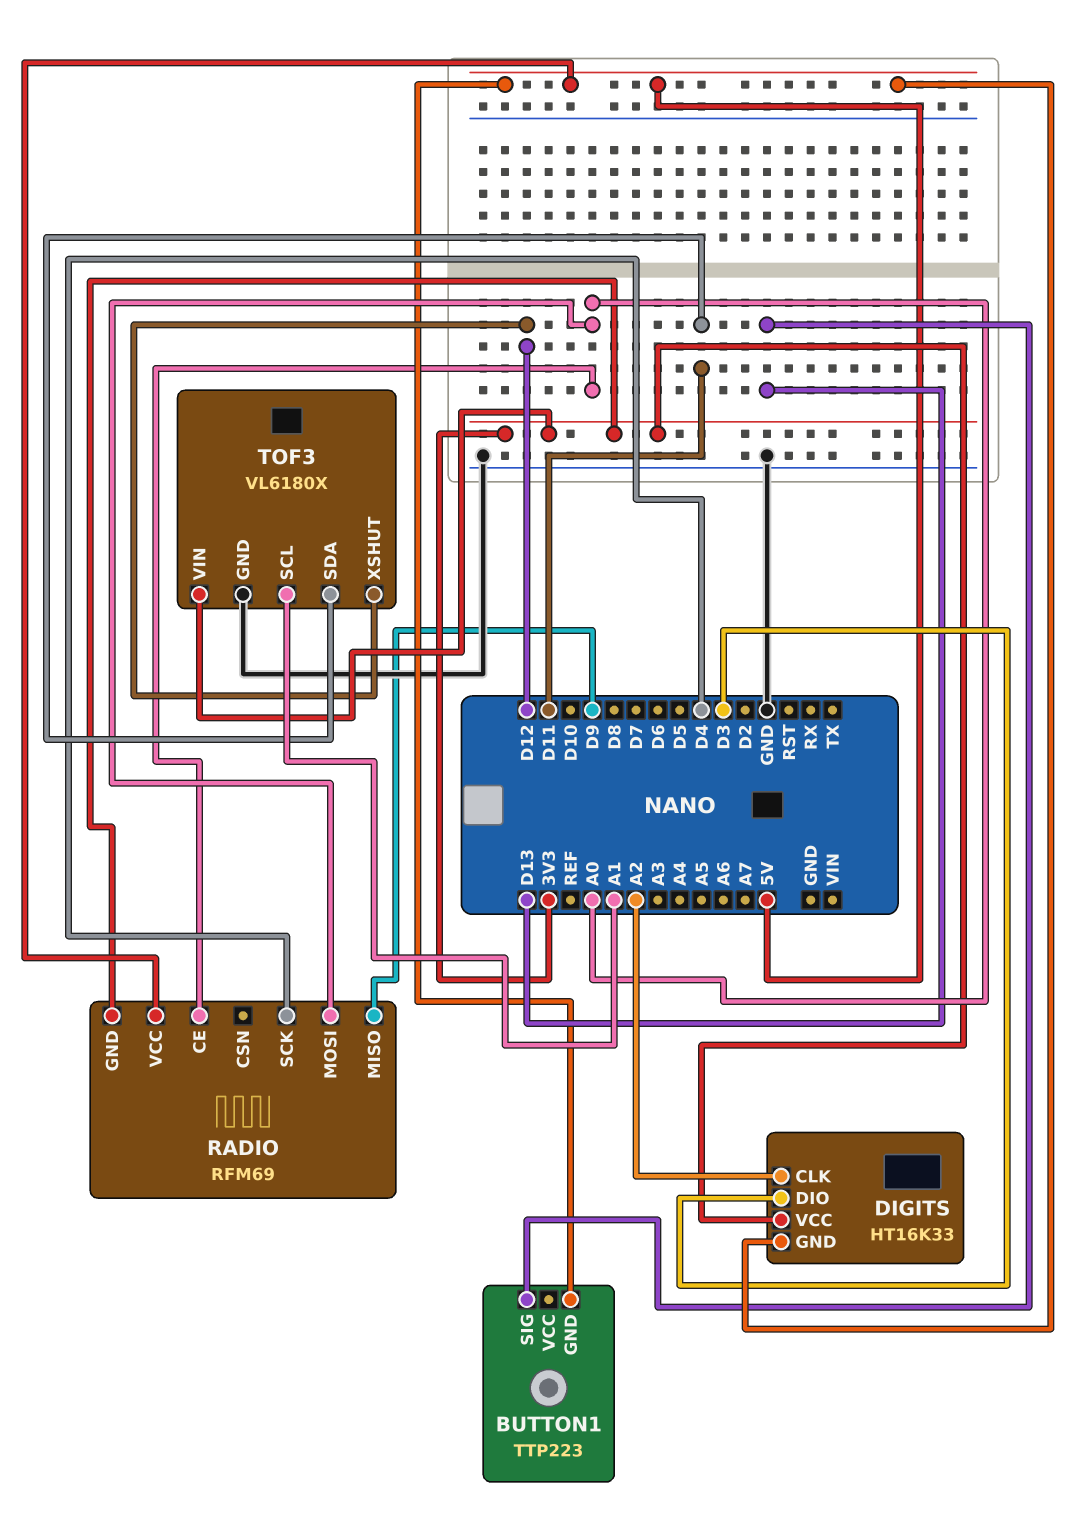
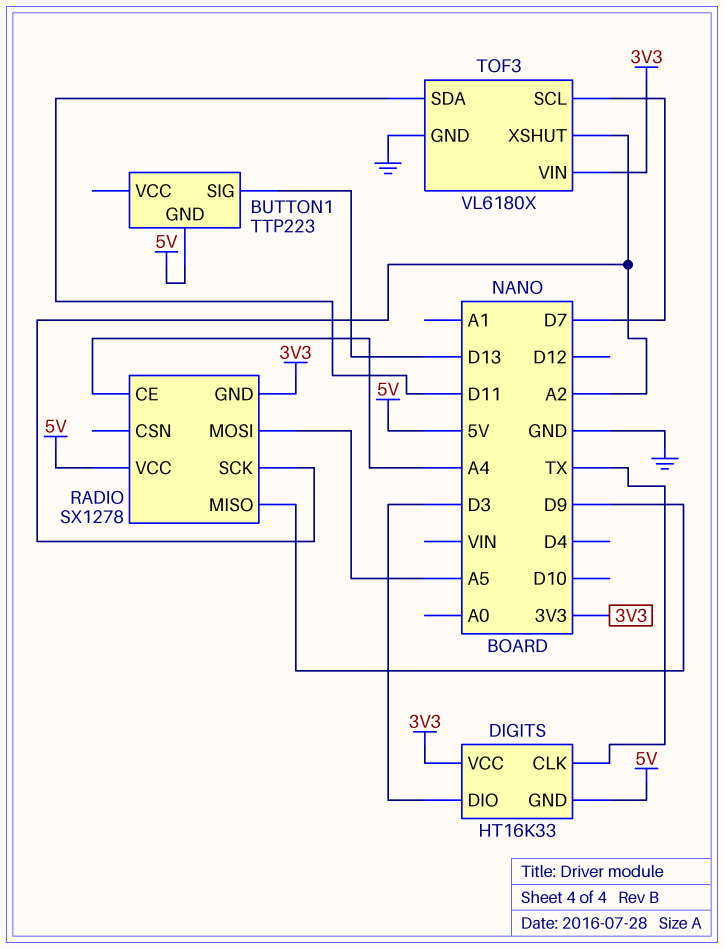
DIGITS pin CLK: A2 -> TX
RADIO: RFM69 -> SX1278
RADIO pin CE: A0 -> A4
RADIO pin MOSI: A0 -> A5
RADIO pin SCK: D4 -> A2
TOF3 pin SCL: A1 -> D7
TOF3 pin XSHUT: D12 -> A2

